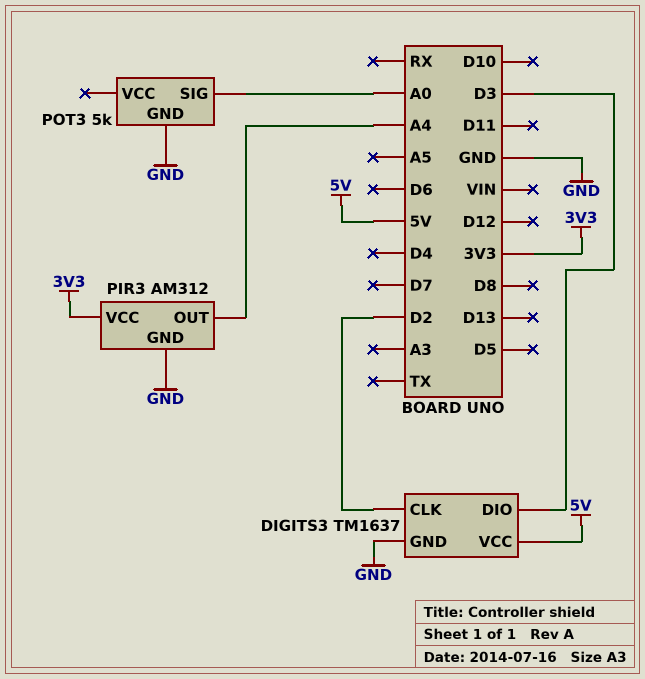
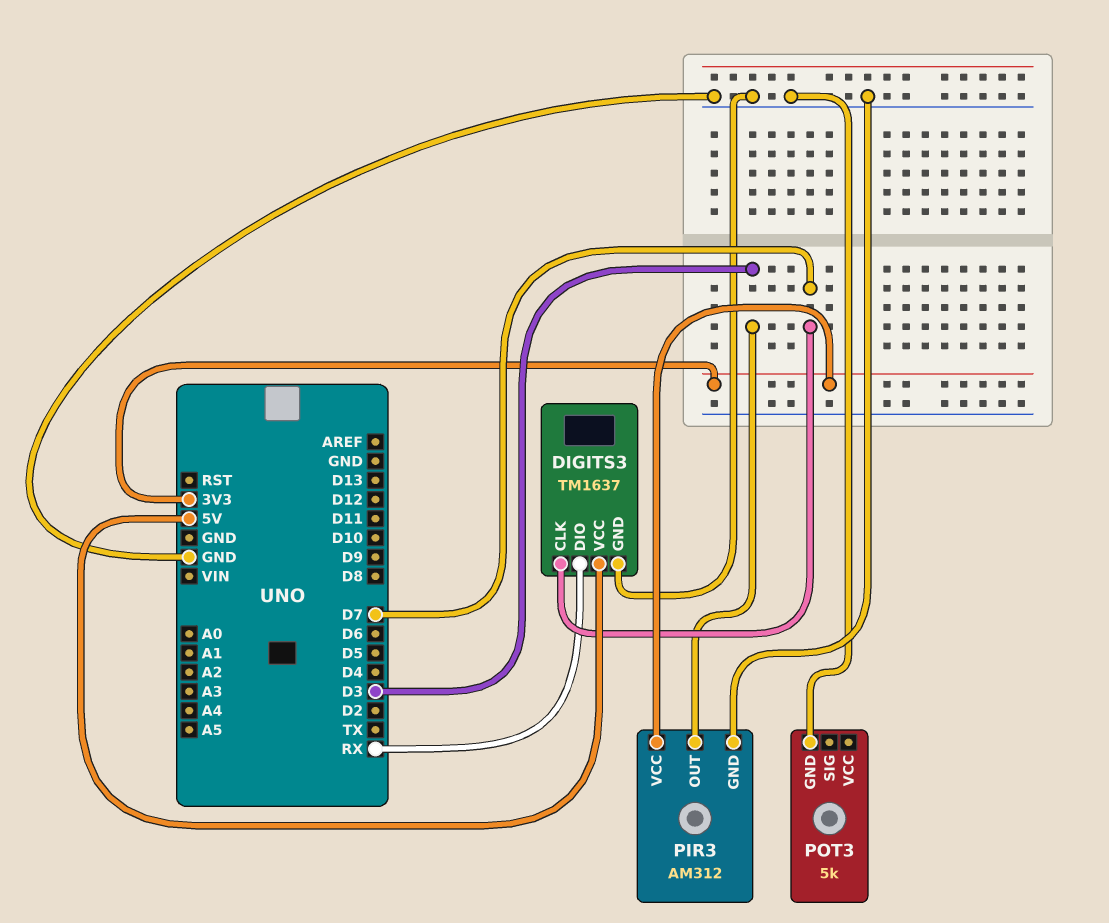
DIGITS3 pin CLK: D2 -> D7
DIGITS3 pin DIO: D3 -> RX
PIR3 pin OUT: A4 -> D3
POT3 pin SIG: A0 -> none

